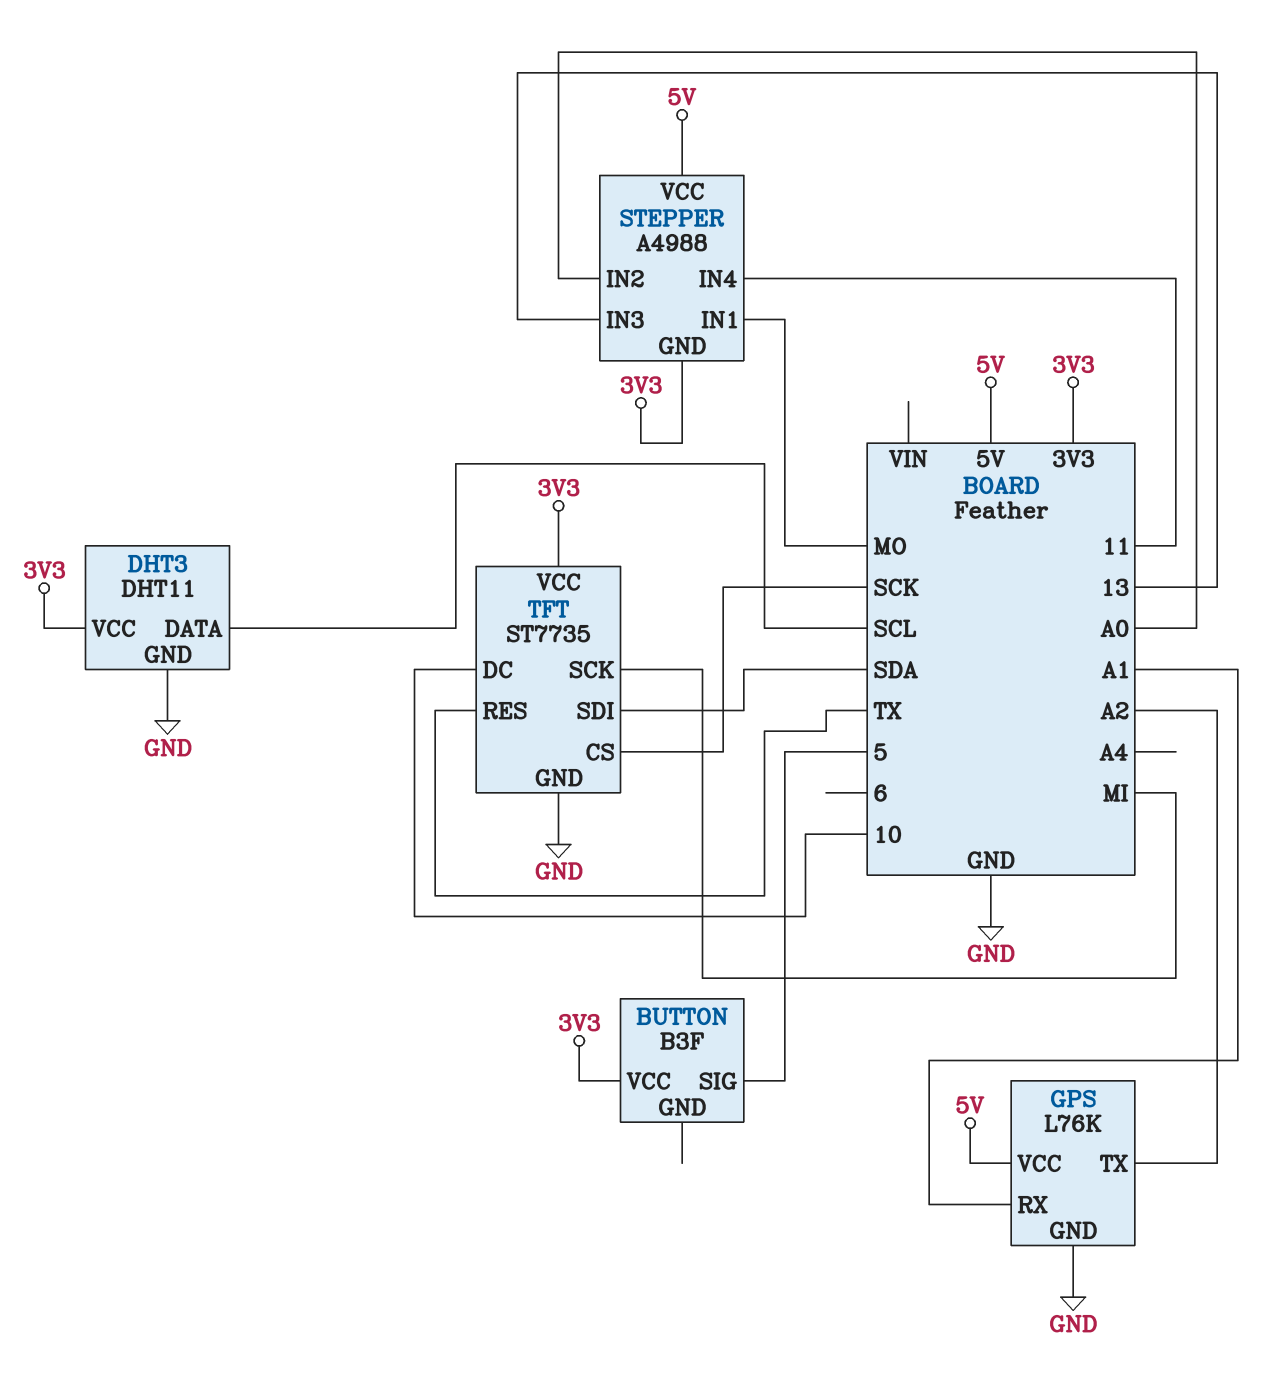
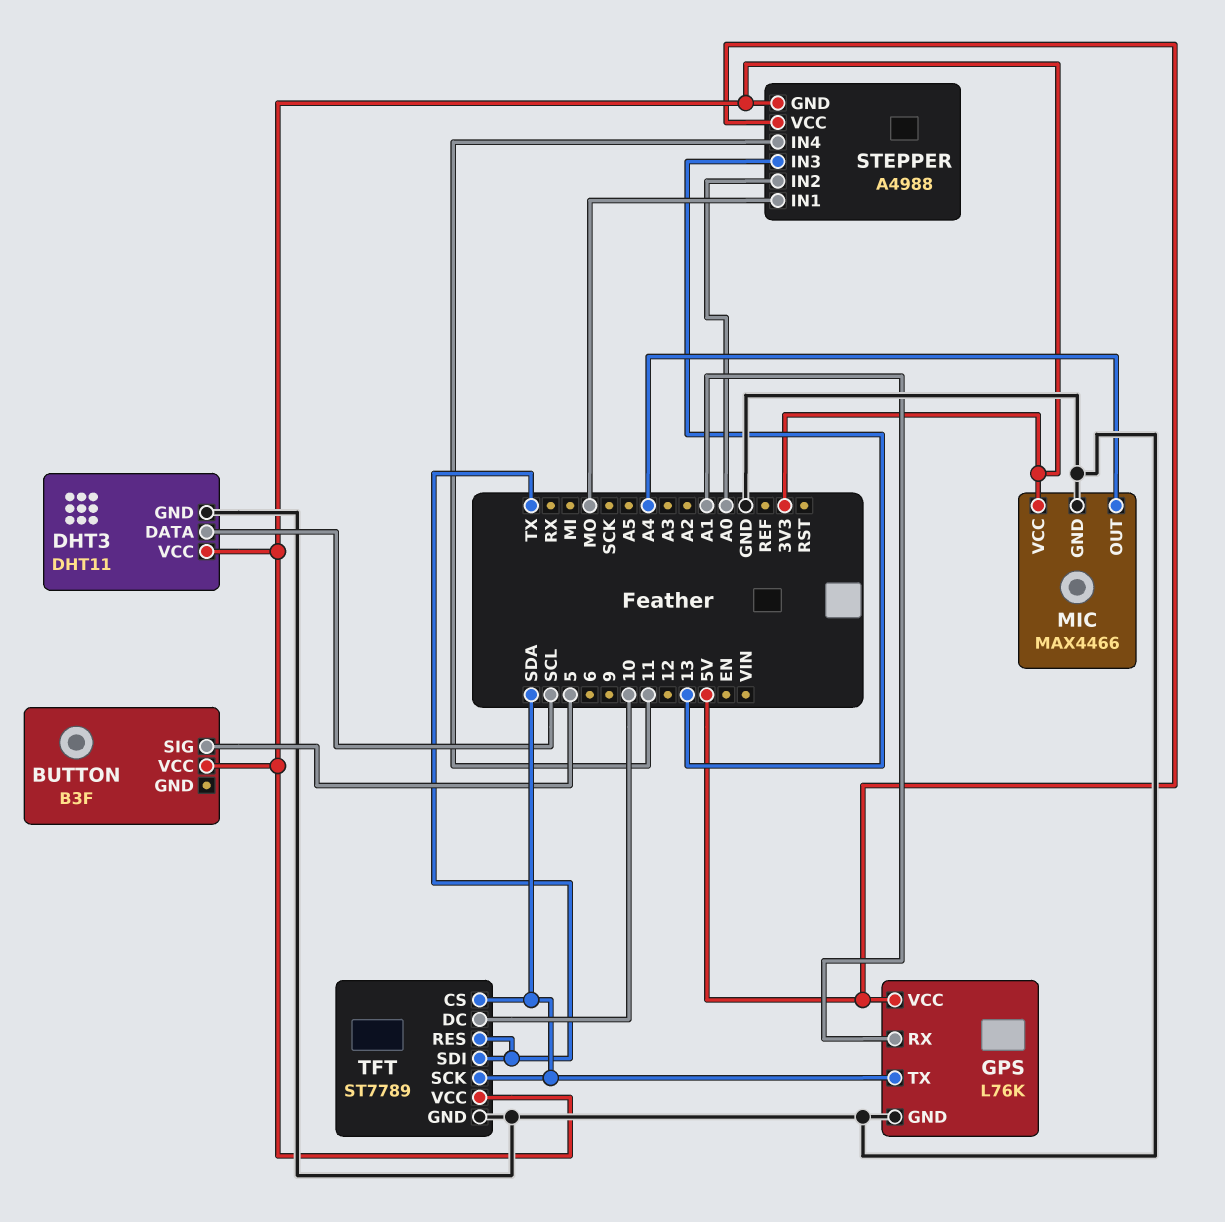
GPS pin TX: A2 -> SDA
MIC: none -> MAX4466
MIC pin GND: none -> GND
MIC pin OUT: none -> A4
MIC pin VCC: none -> 3V3
TFT: ST7735 -> ST7789
TFT pin CS: SCK -> SDA
TFT pin SCK: MI -> SDA
TFT pin SDI: SDA -> TX

